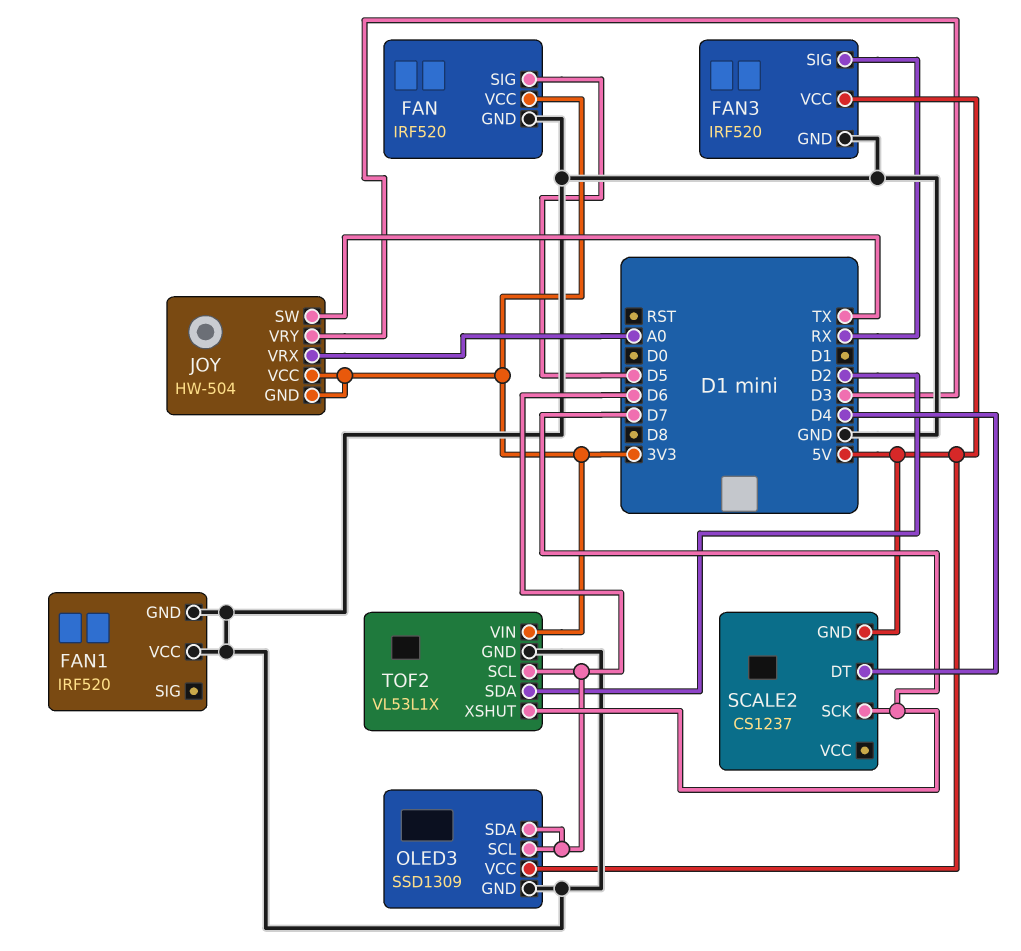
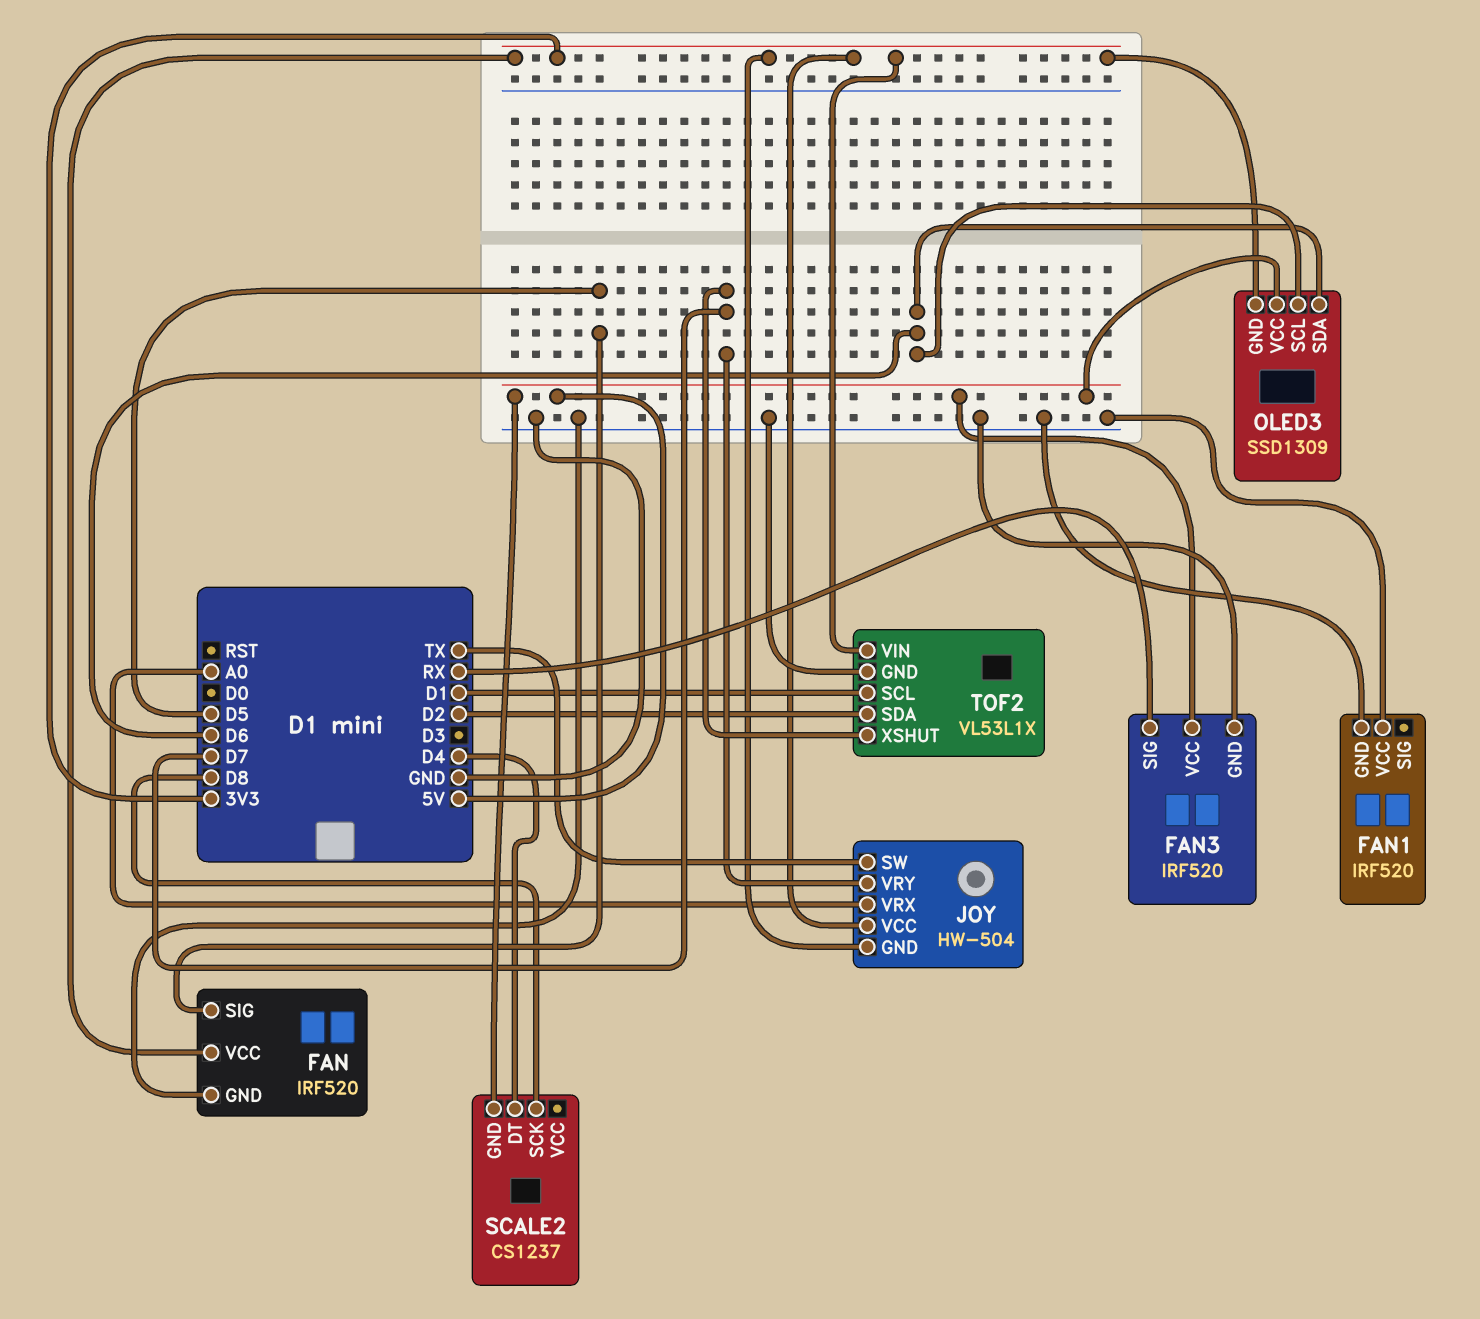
JOY pin VRY: D3 -> D7
OLED3 pin GND: GND -> 3V3
SCALE2 pin SCK: D7 -> D8
TOF2 pin SCL: D6 -> D1

